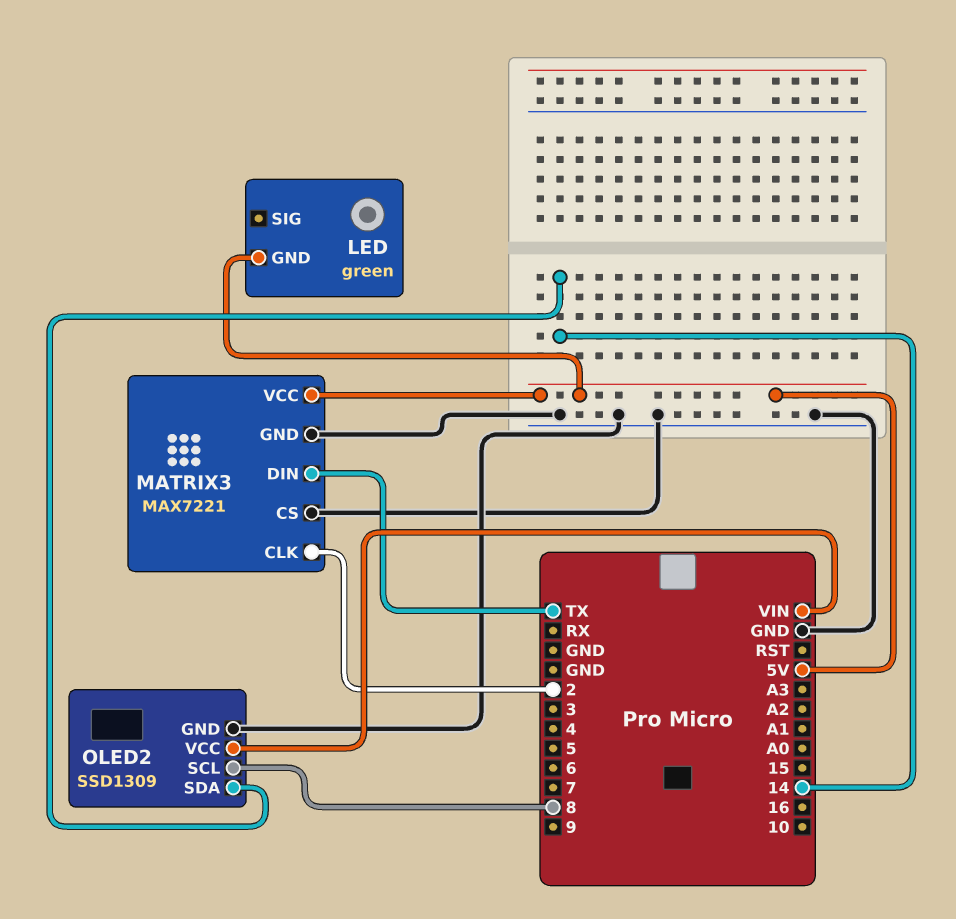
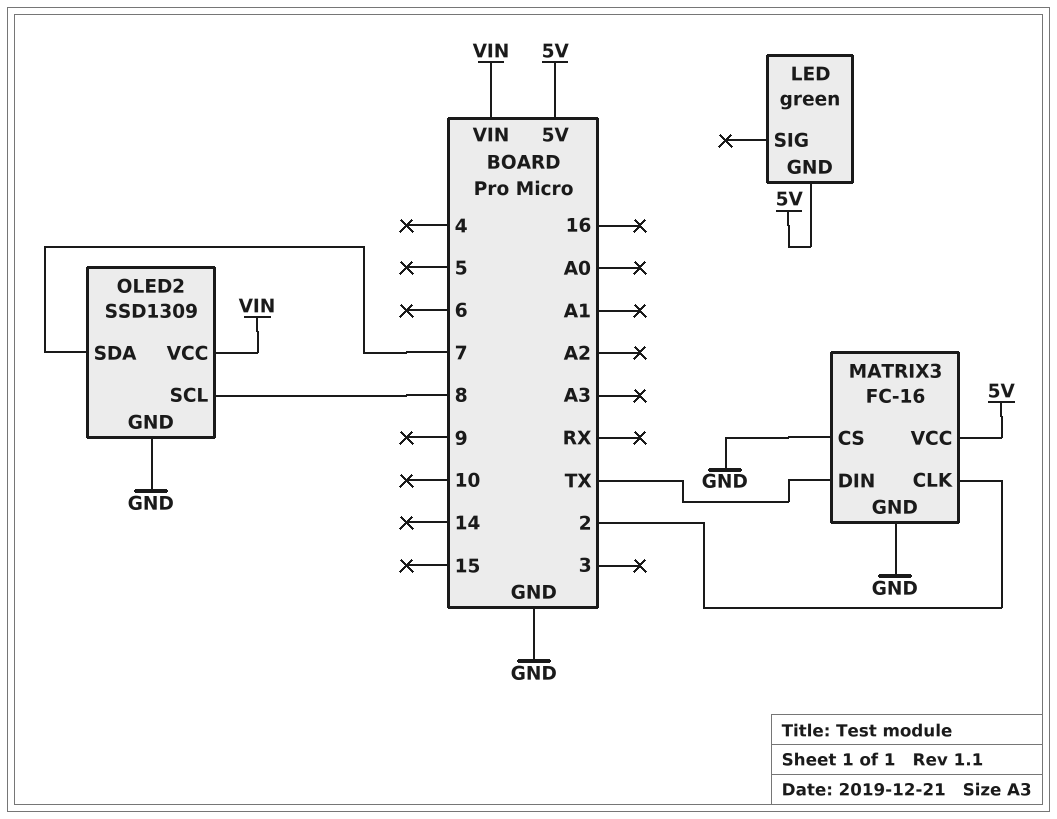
MATRIX3: MAX7221 -> FC-16
OLED2 pin SDA: 14 -> 7

